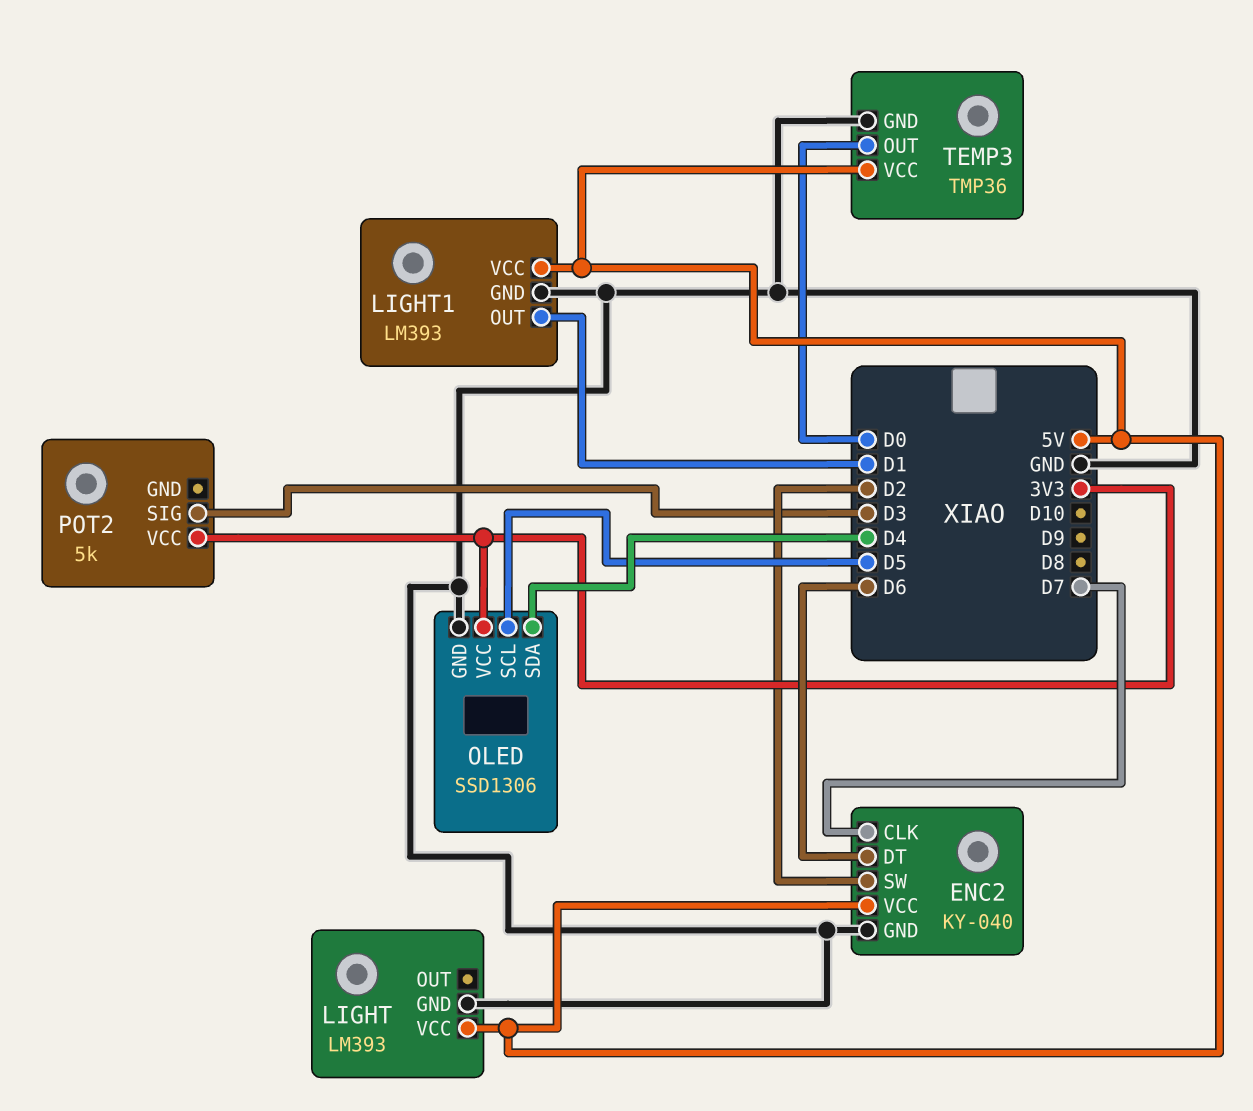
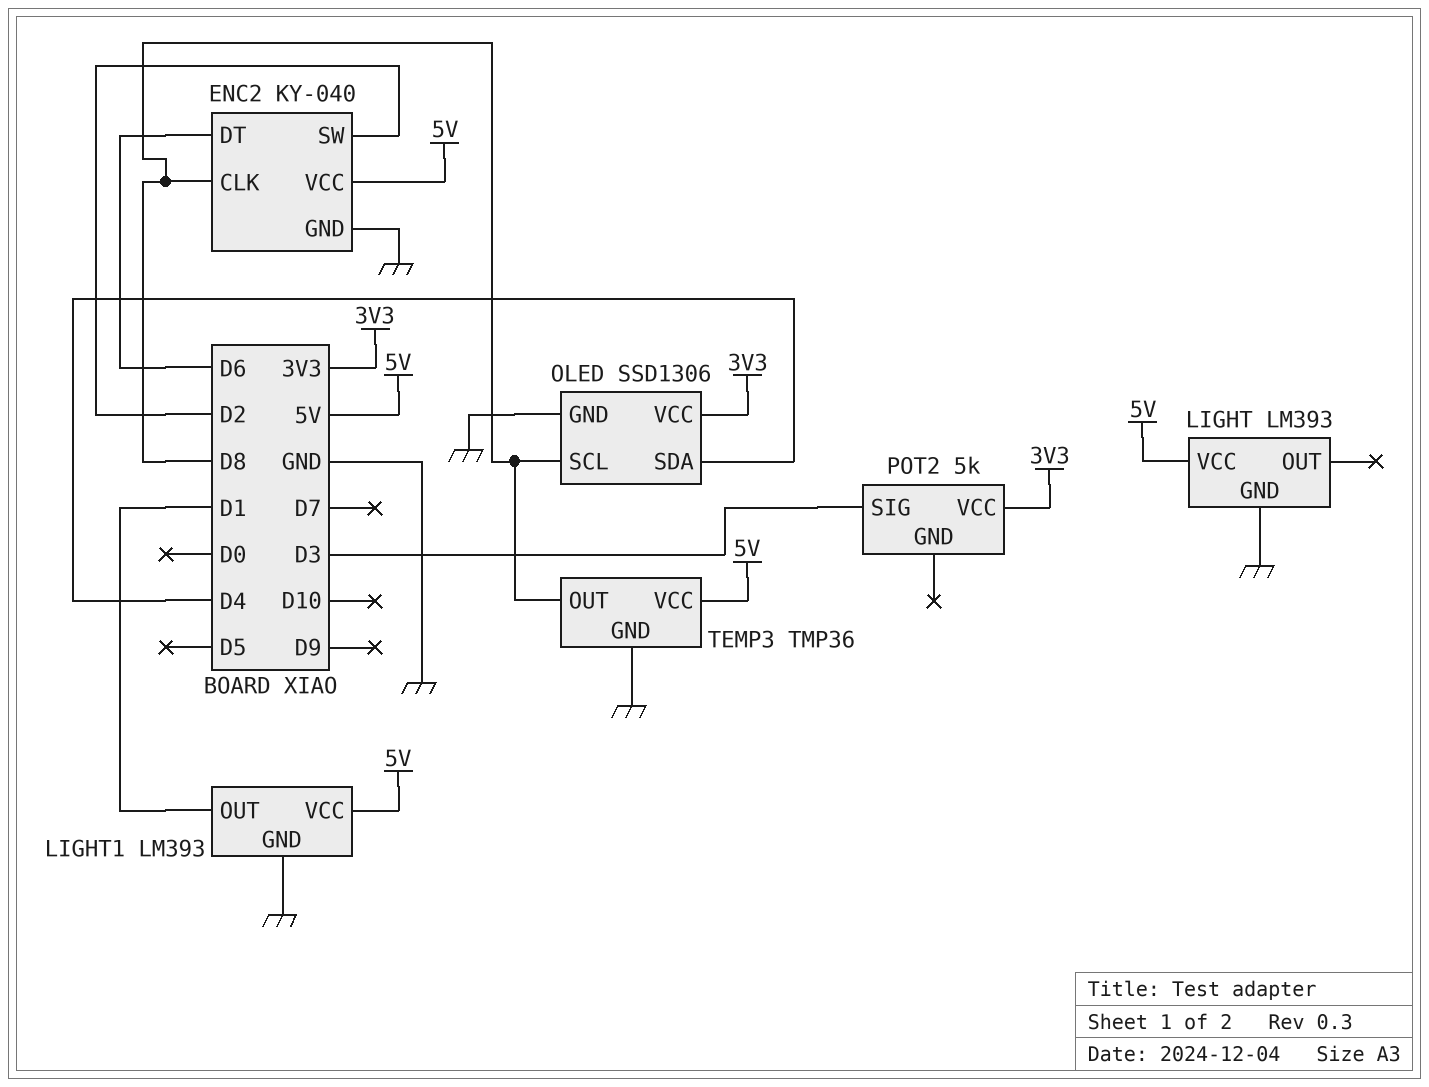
ENC2 pin CLK: D7 -> D8
OLED pin SCL: D5 -> D8
TEMP3 pin OUT: D0 -> D8

